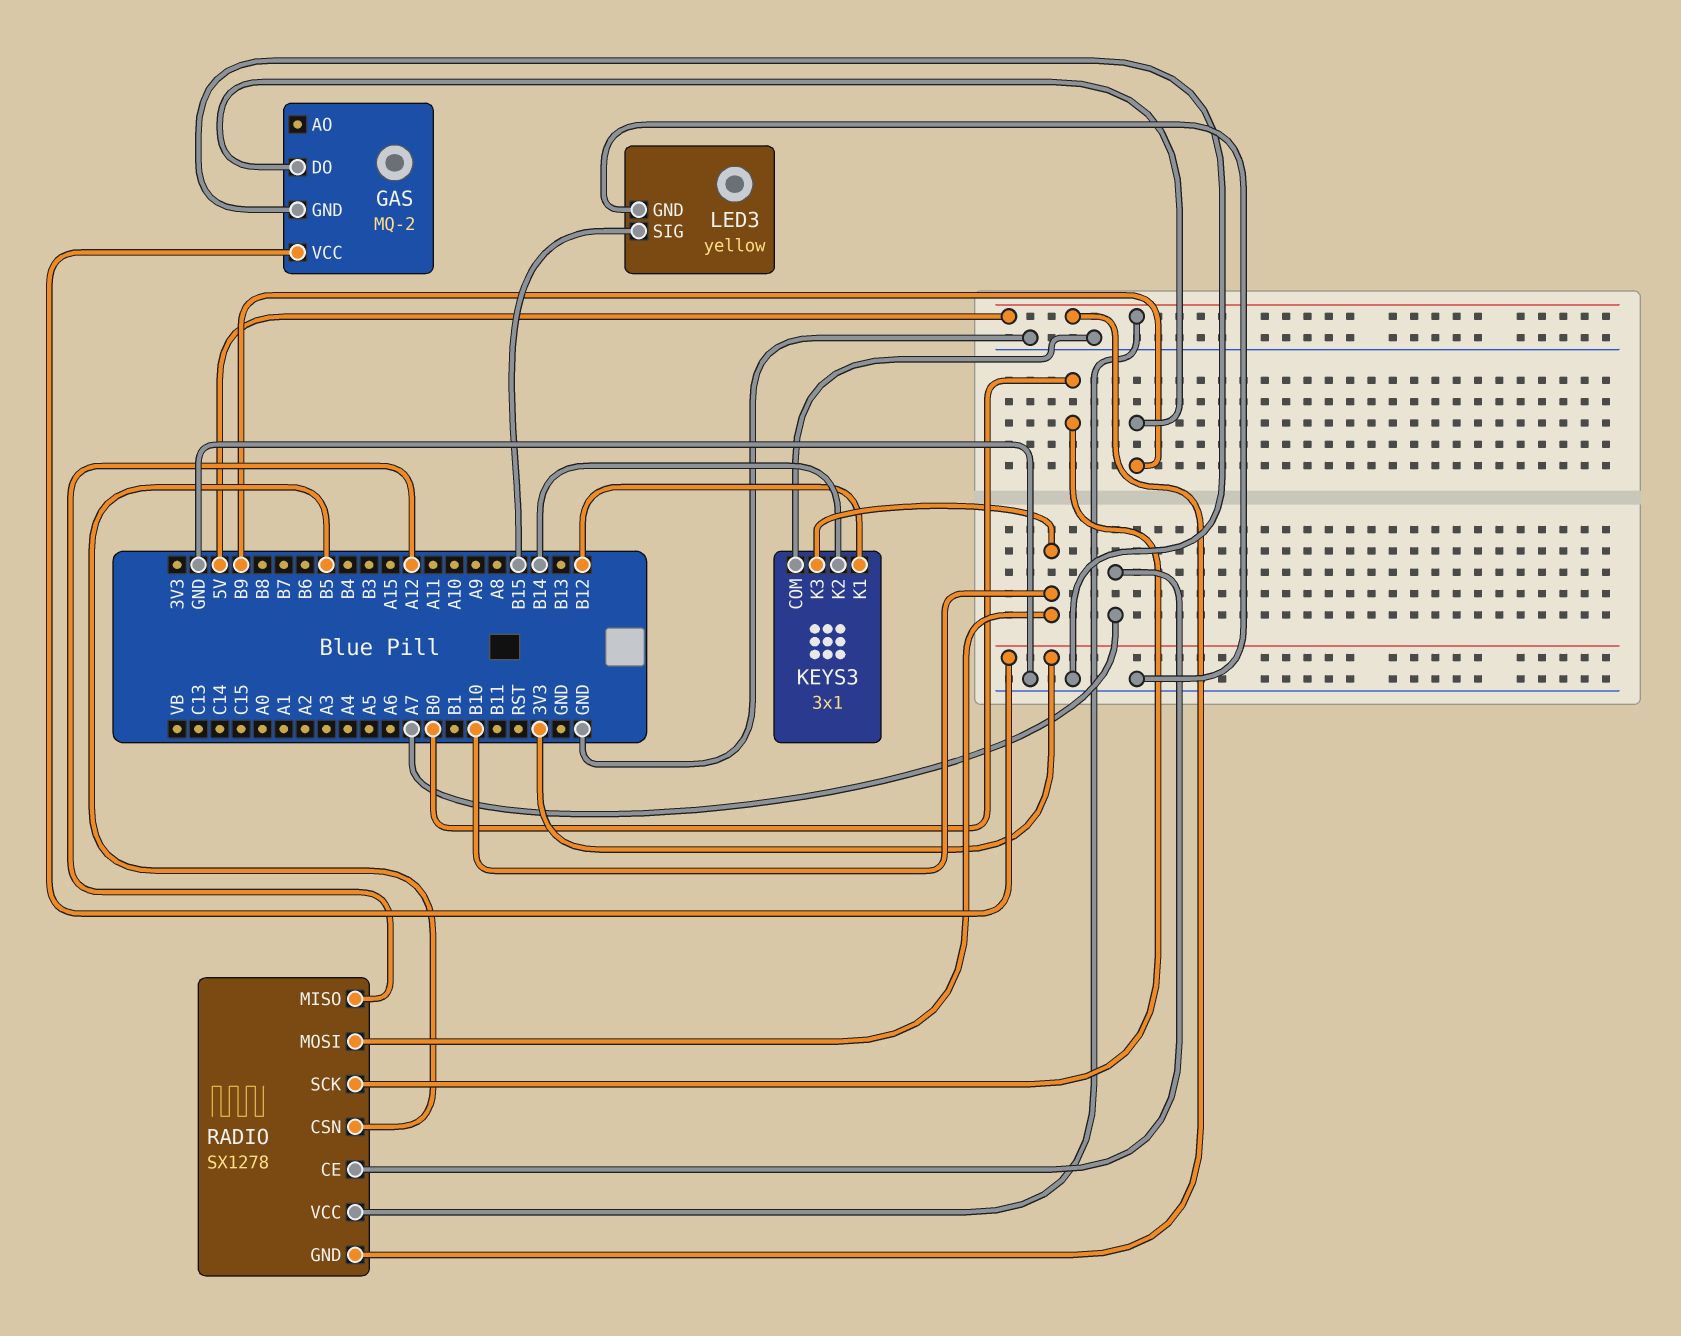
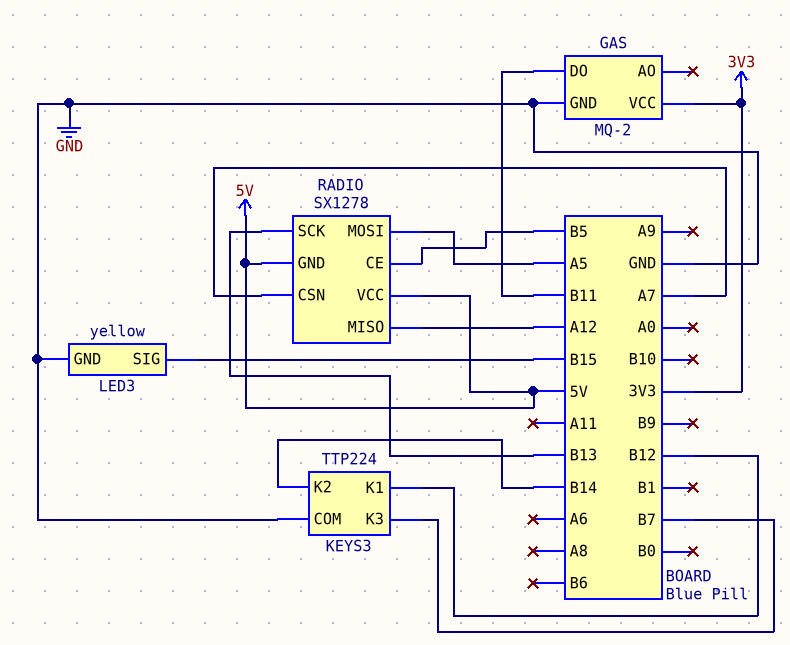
GAS pin DO: B9 -> B11
KEYS3: 3x1 -> TTP224
KEYS3 pin K3: B10 -> B7
RADIO pin CE: A7 -> B5
RADIO pin CSN: B5 -> A7
RADIO pin MOSI: B10 -> A5
RADIO pin SCK: B0 -> B13

